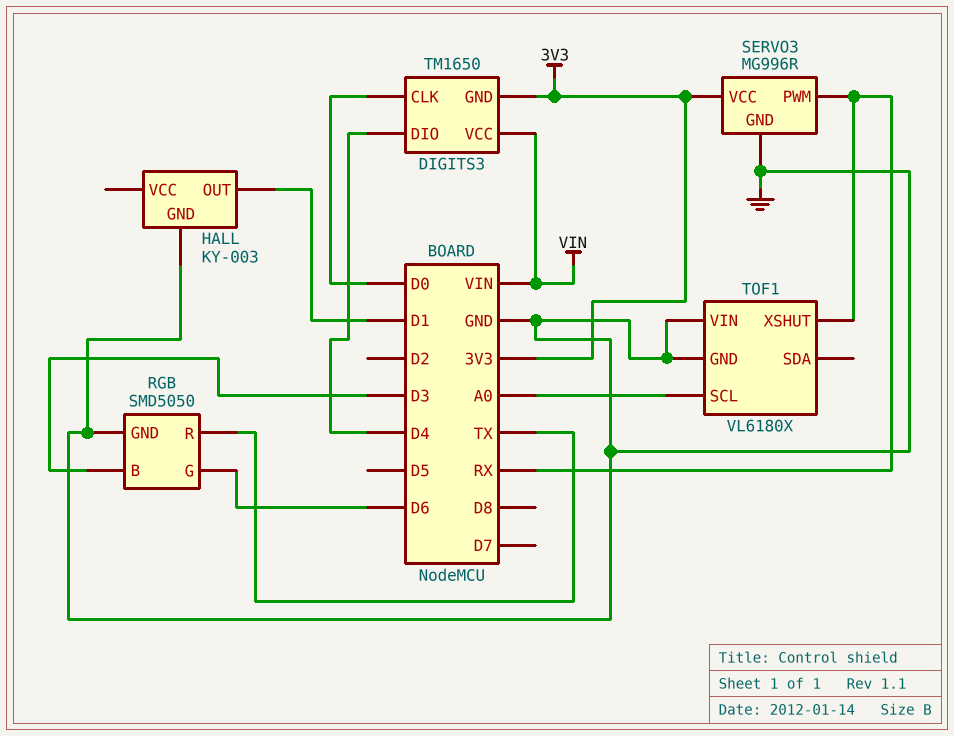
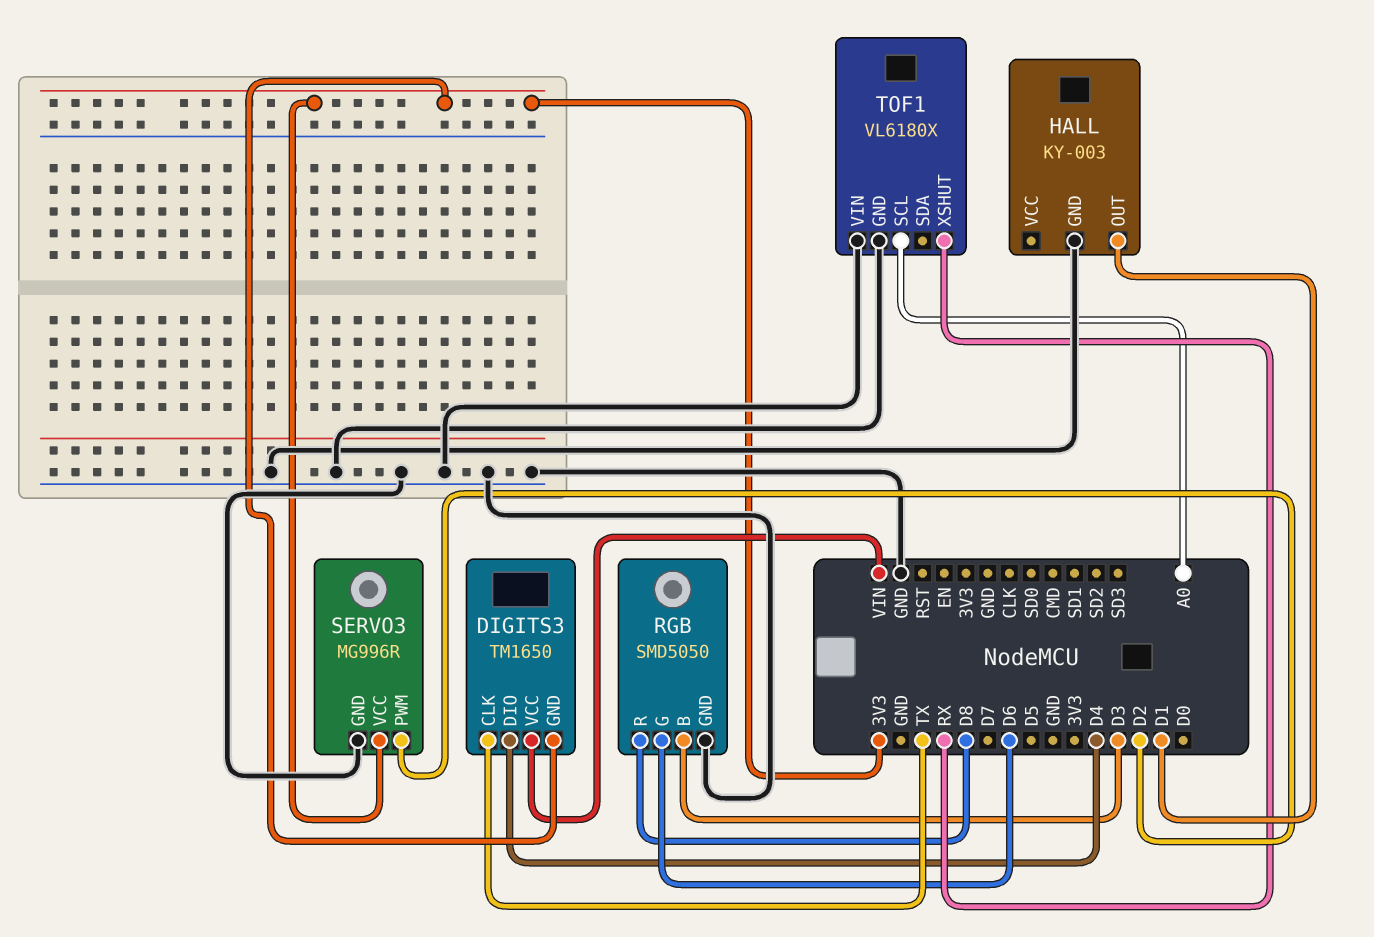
DIGITS3 pin CLK: D0 -> TX
RGB pin R: TX -> D8
SERVO3 pin PWM: RX -> D2

